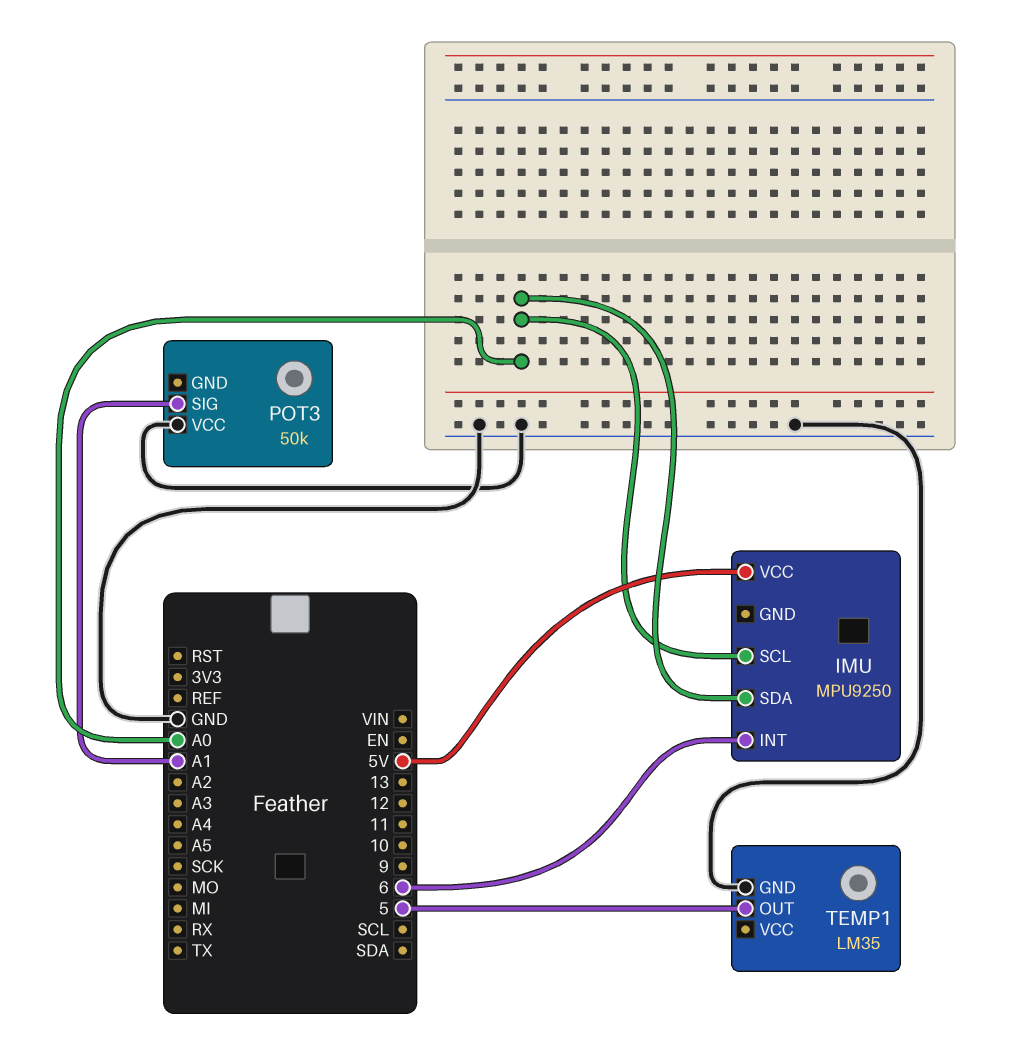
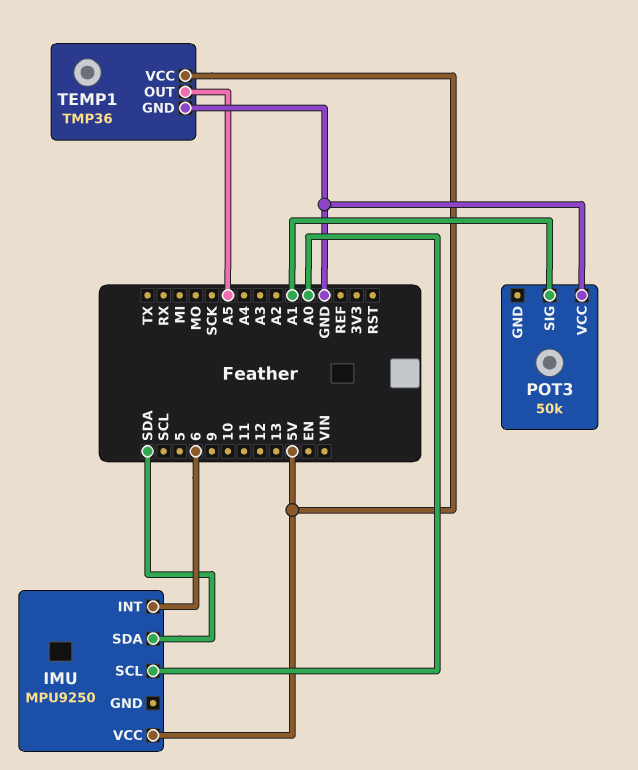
IMU pin SDA: A0 -> SDA
TEMP1: LM35 -> TMP36
TEMP1 pin OUT: 5 -> A5
TEMP1 pin VCC: none -> 5V

